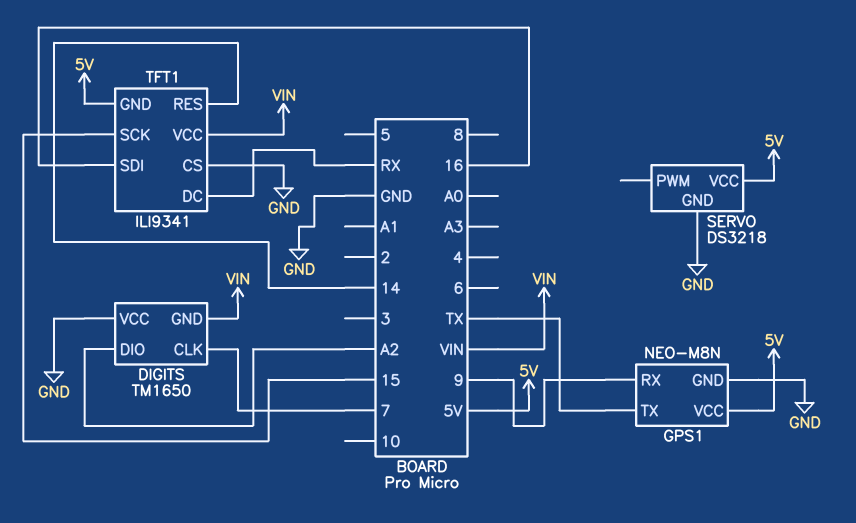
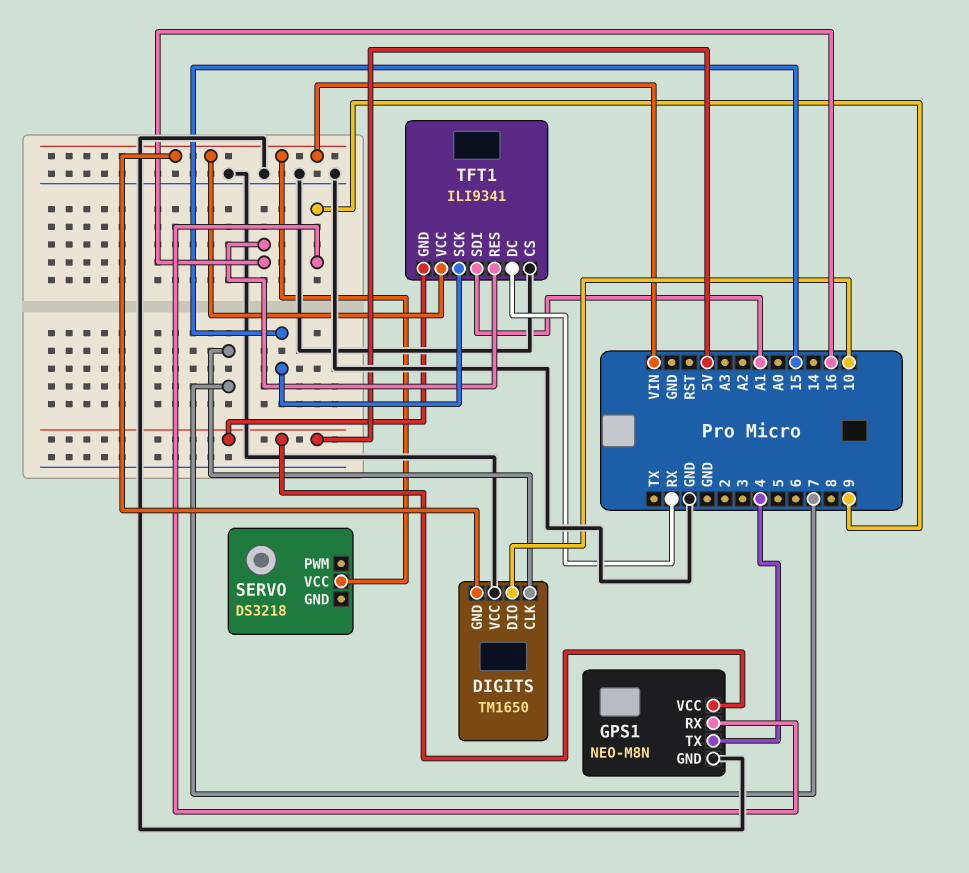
DIGITS pin DIO: A2 -> 10
GPS1 pin TX: TX -> 4
SERVO pin GND: GND -> none
SERVO pin VCC: 5V -> VIN
TFT1 pin RES: 14 -> 16
TFT1 pin SDI: 16 -> A1

